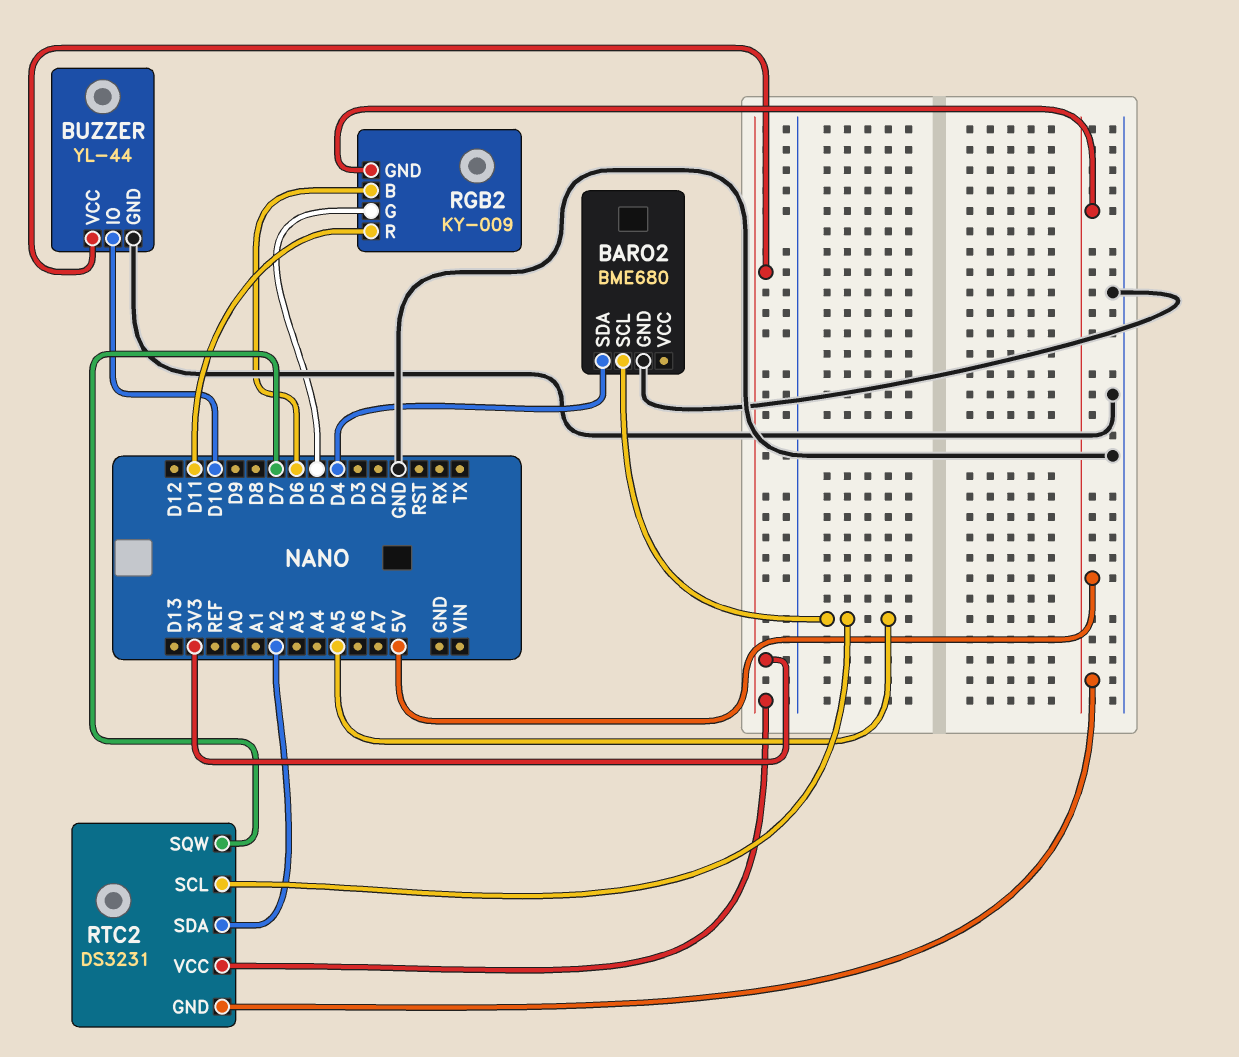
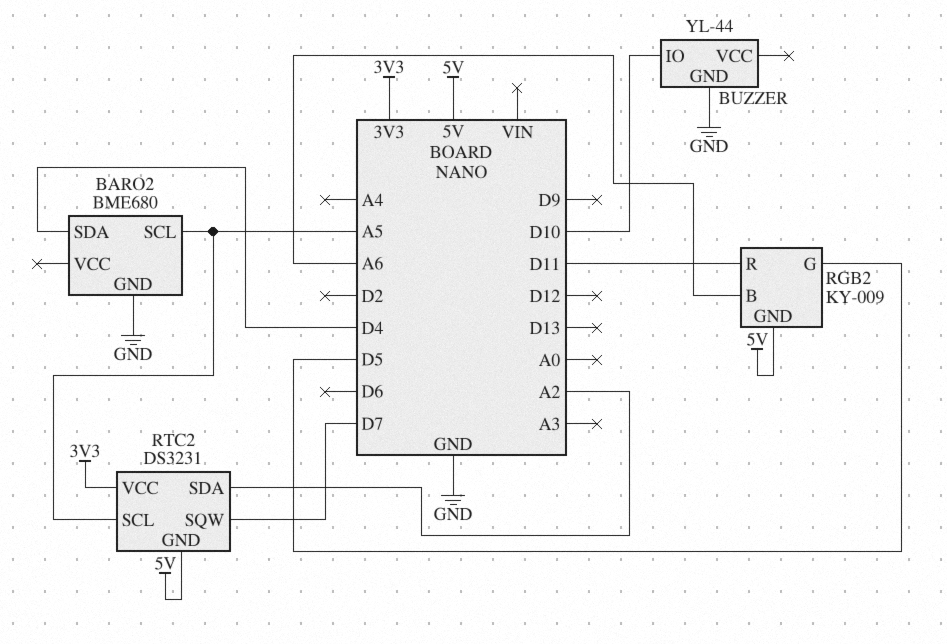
BUZZER pin VCC: 3V3 -> none
RGB2 pin B: D6 -> A6

